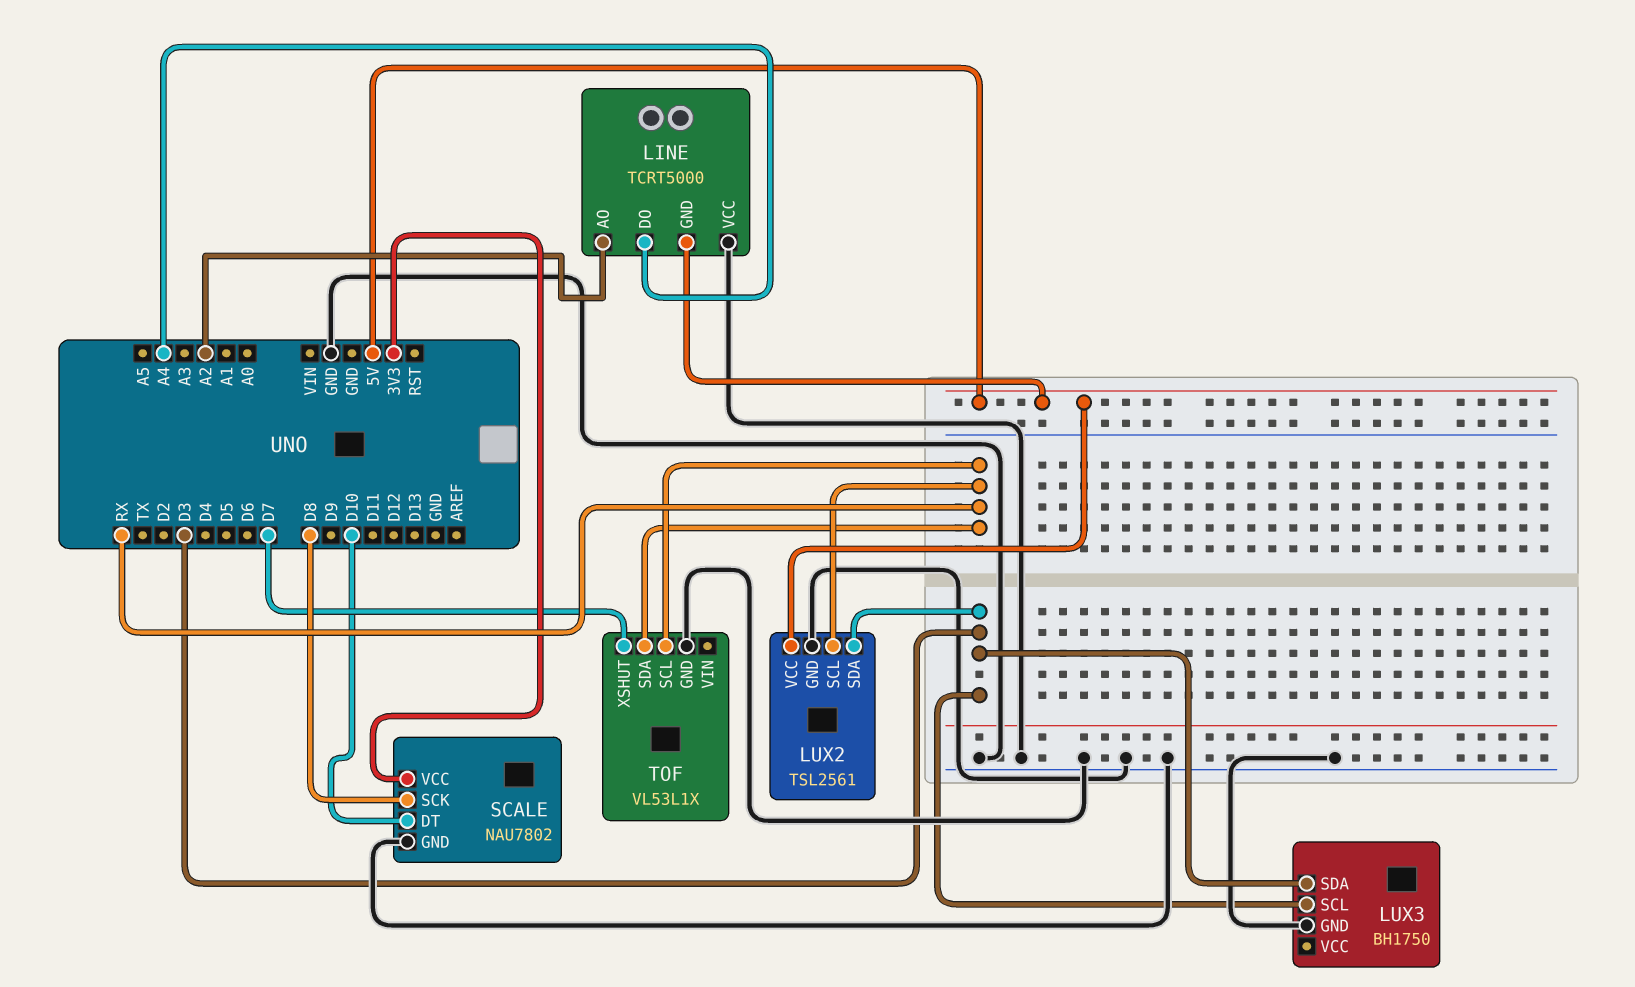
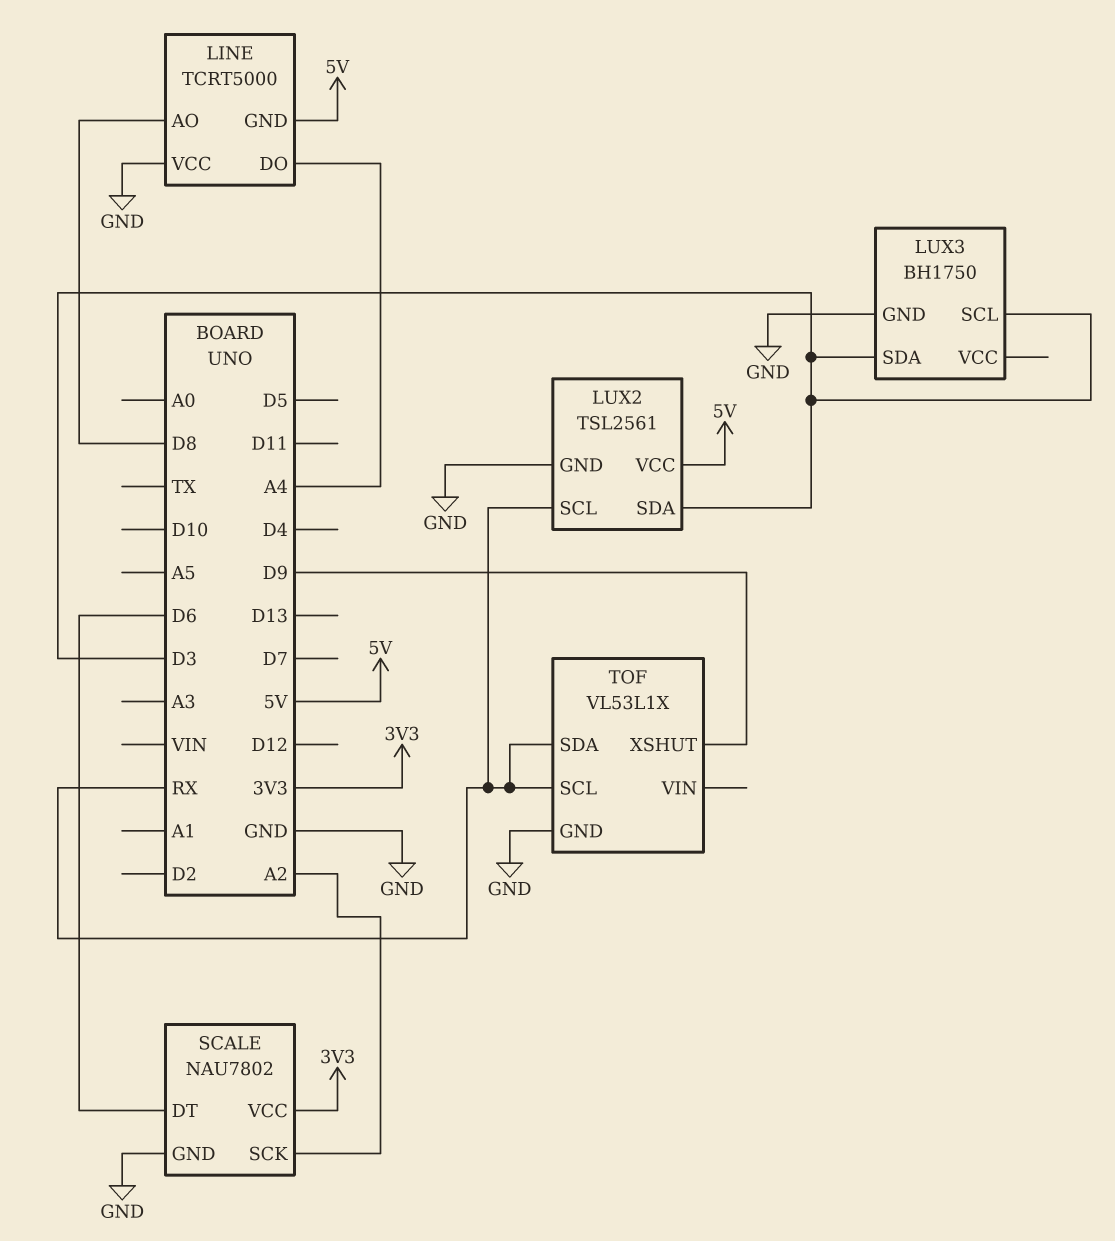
LINE pin AO: A2 -> D8
SCALE pin DT: D10 -> D6
SCALE pin SCK: D8 -> A2
TOF pin XSHUT: D7 -> D9

